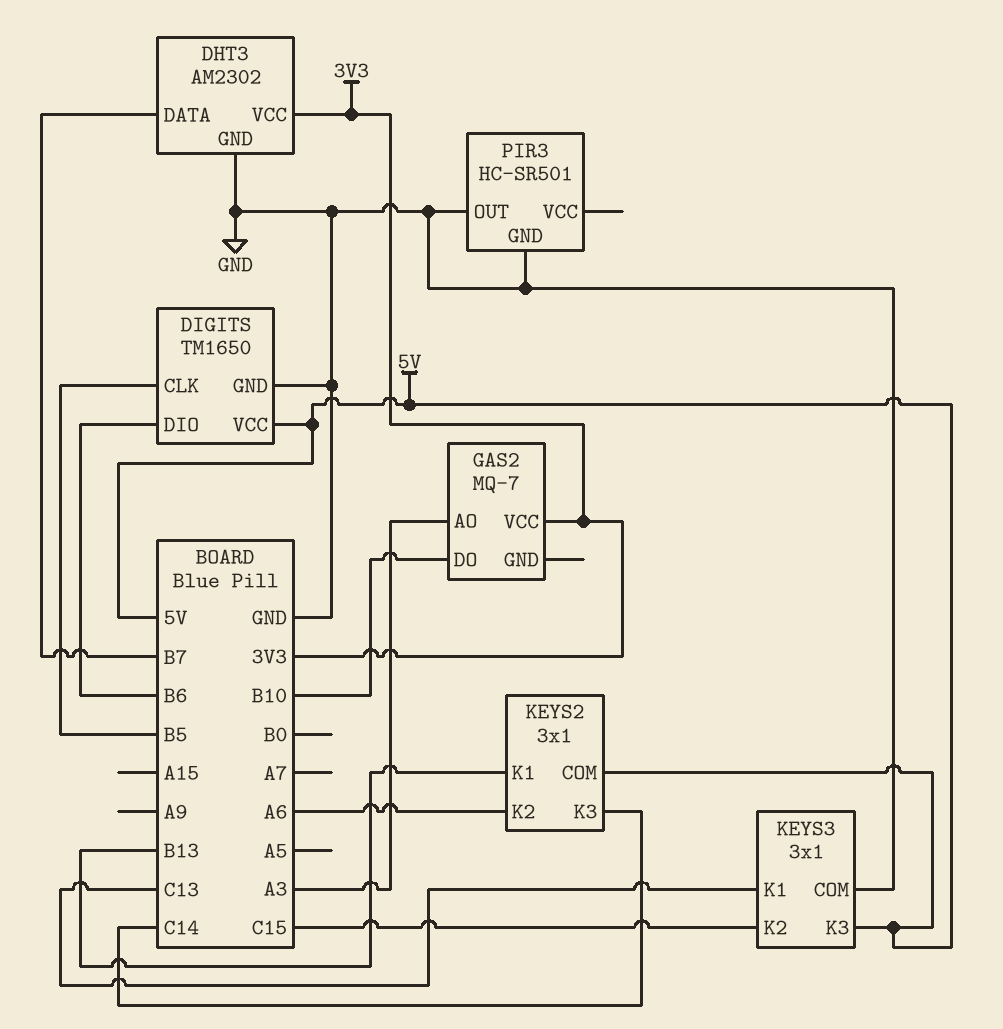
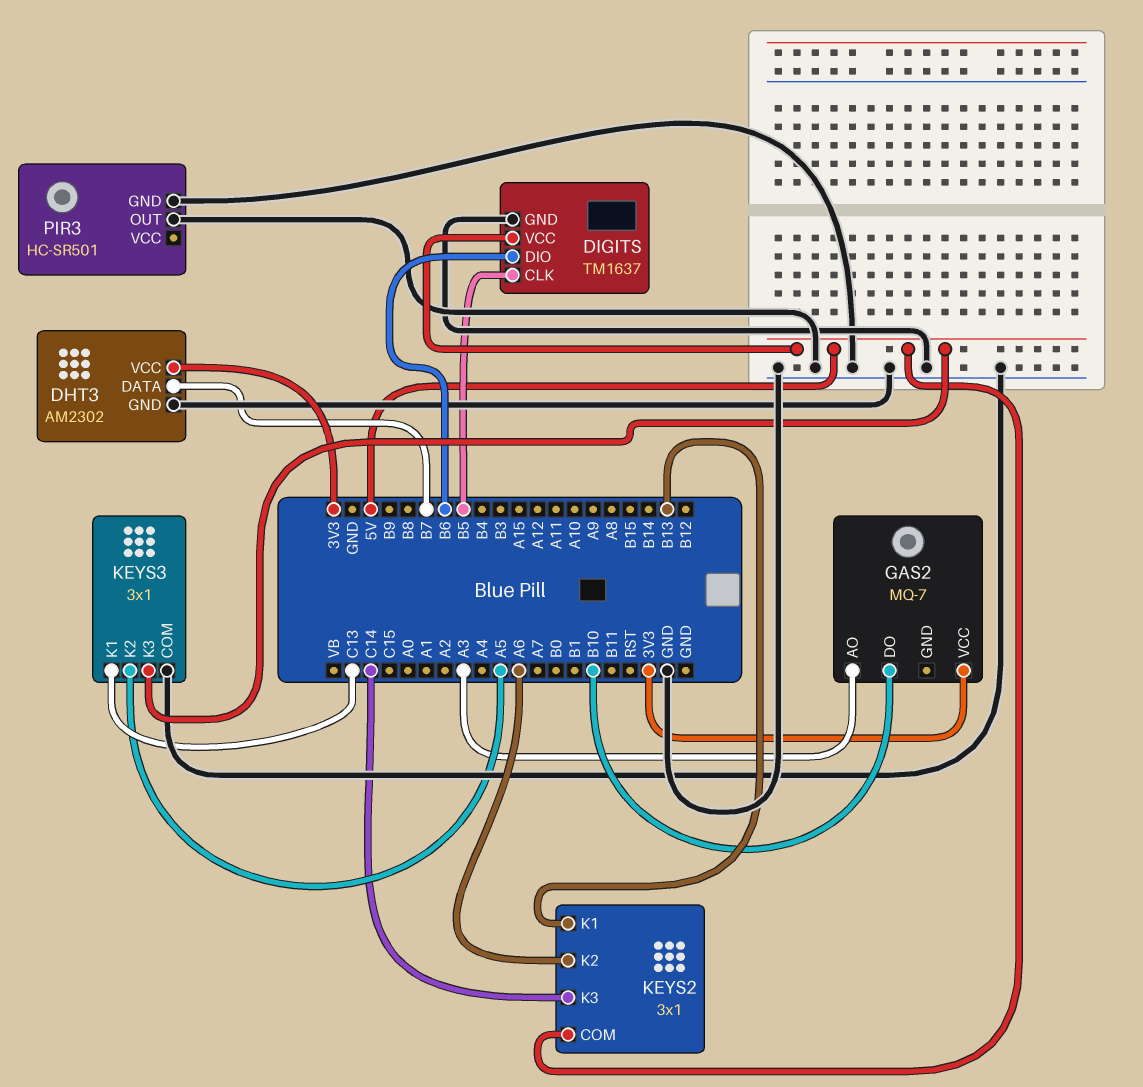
DIGITS: TM1650 -> TM1637
KEYS3 pin K2: C15 -> A5

